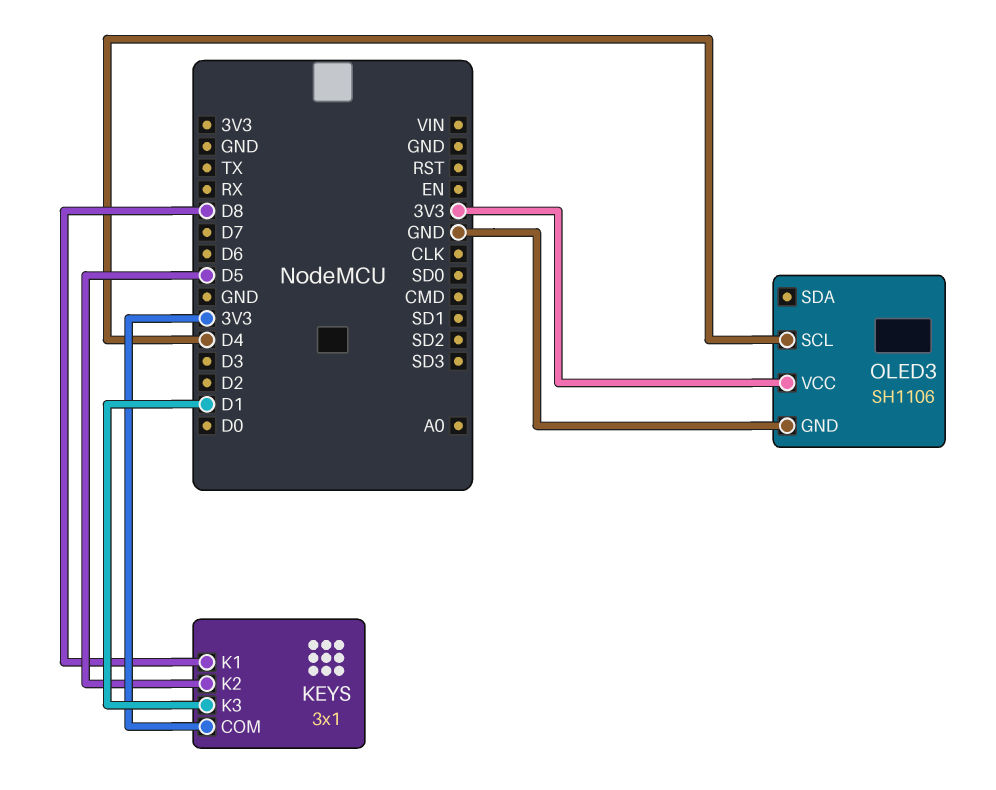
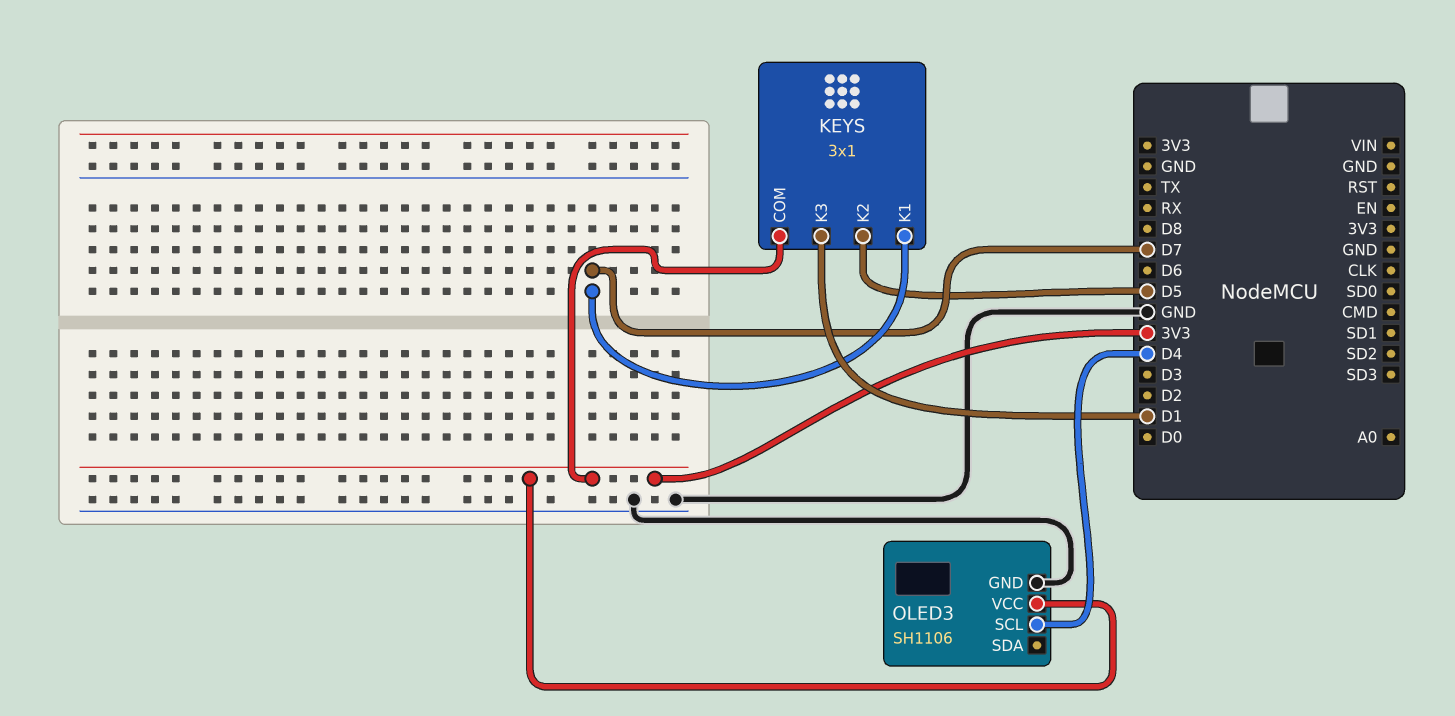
KEYS pin K1: D8 -> D7

